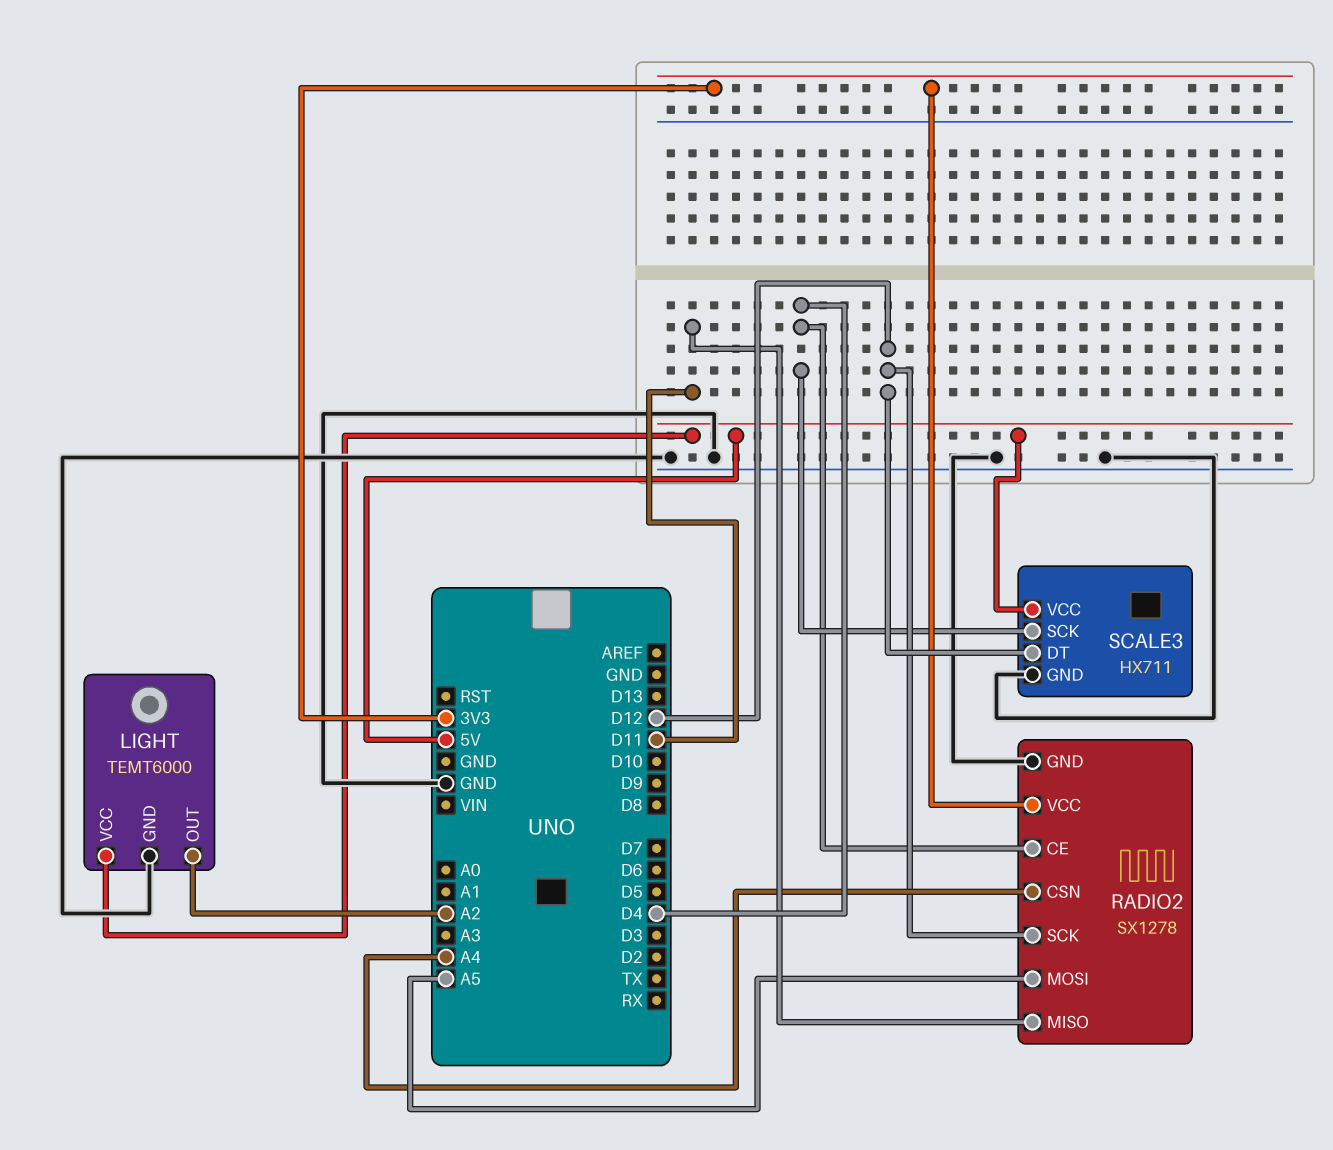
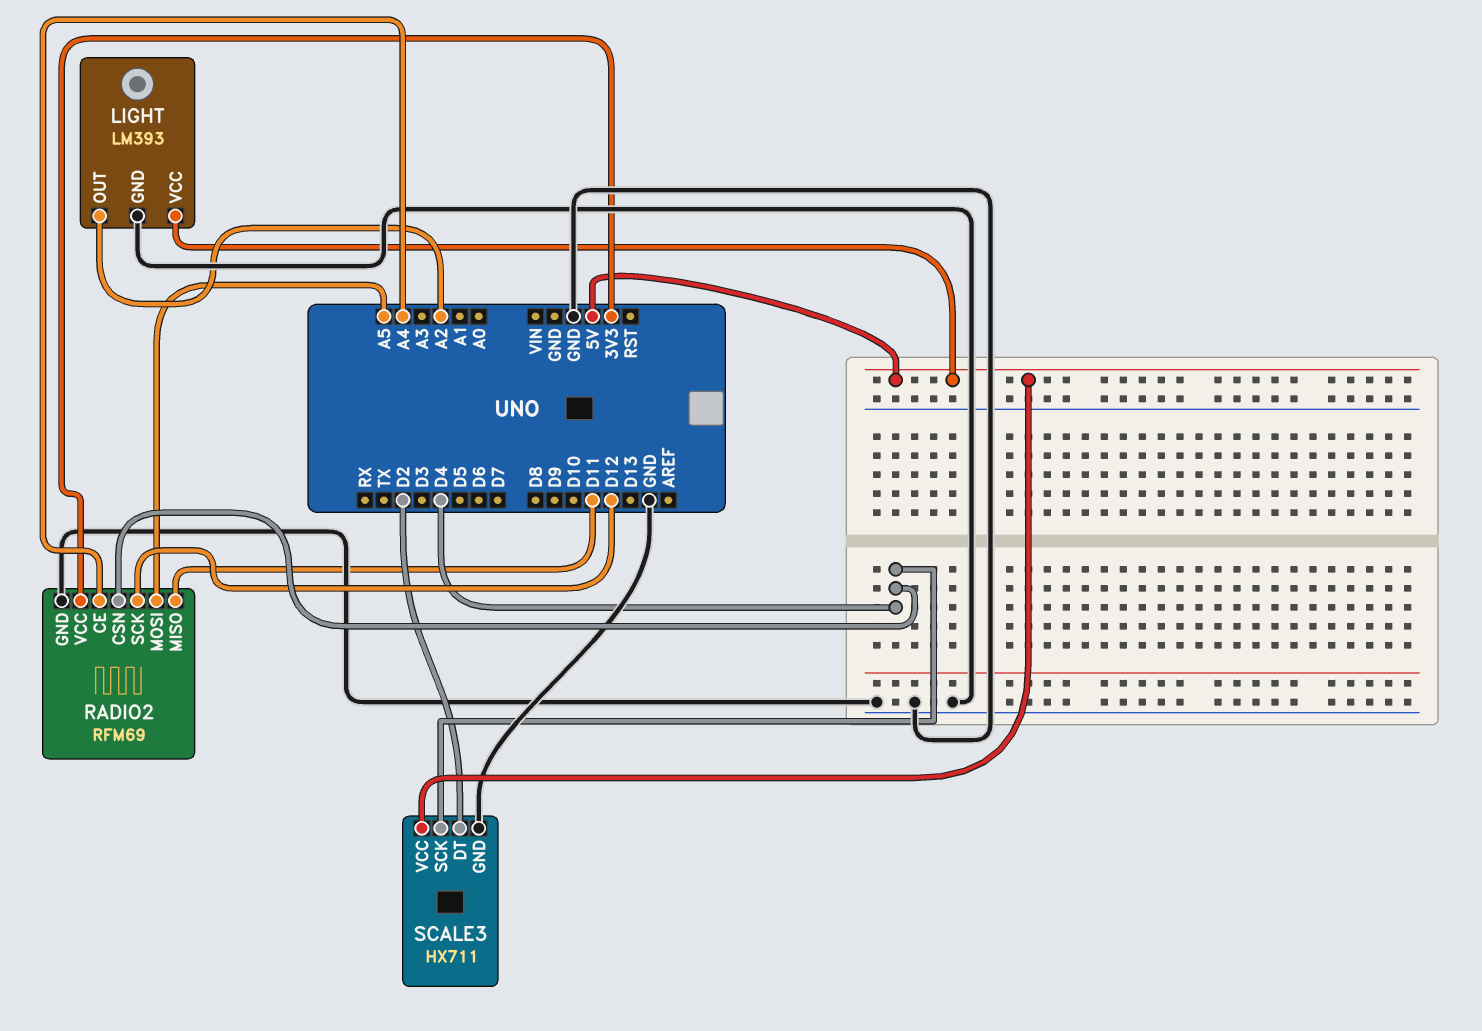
LIGHT: TEMT6000 -> LM393
RADIO2: SX1278 -> RFM69
RADIO2 pin CE: D4 -> A4
RADIO2 pin CSN: A4 -> D4
SCALE3 pin DT: D12 -> D2

